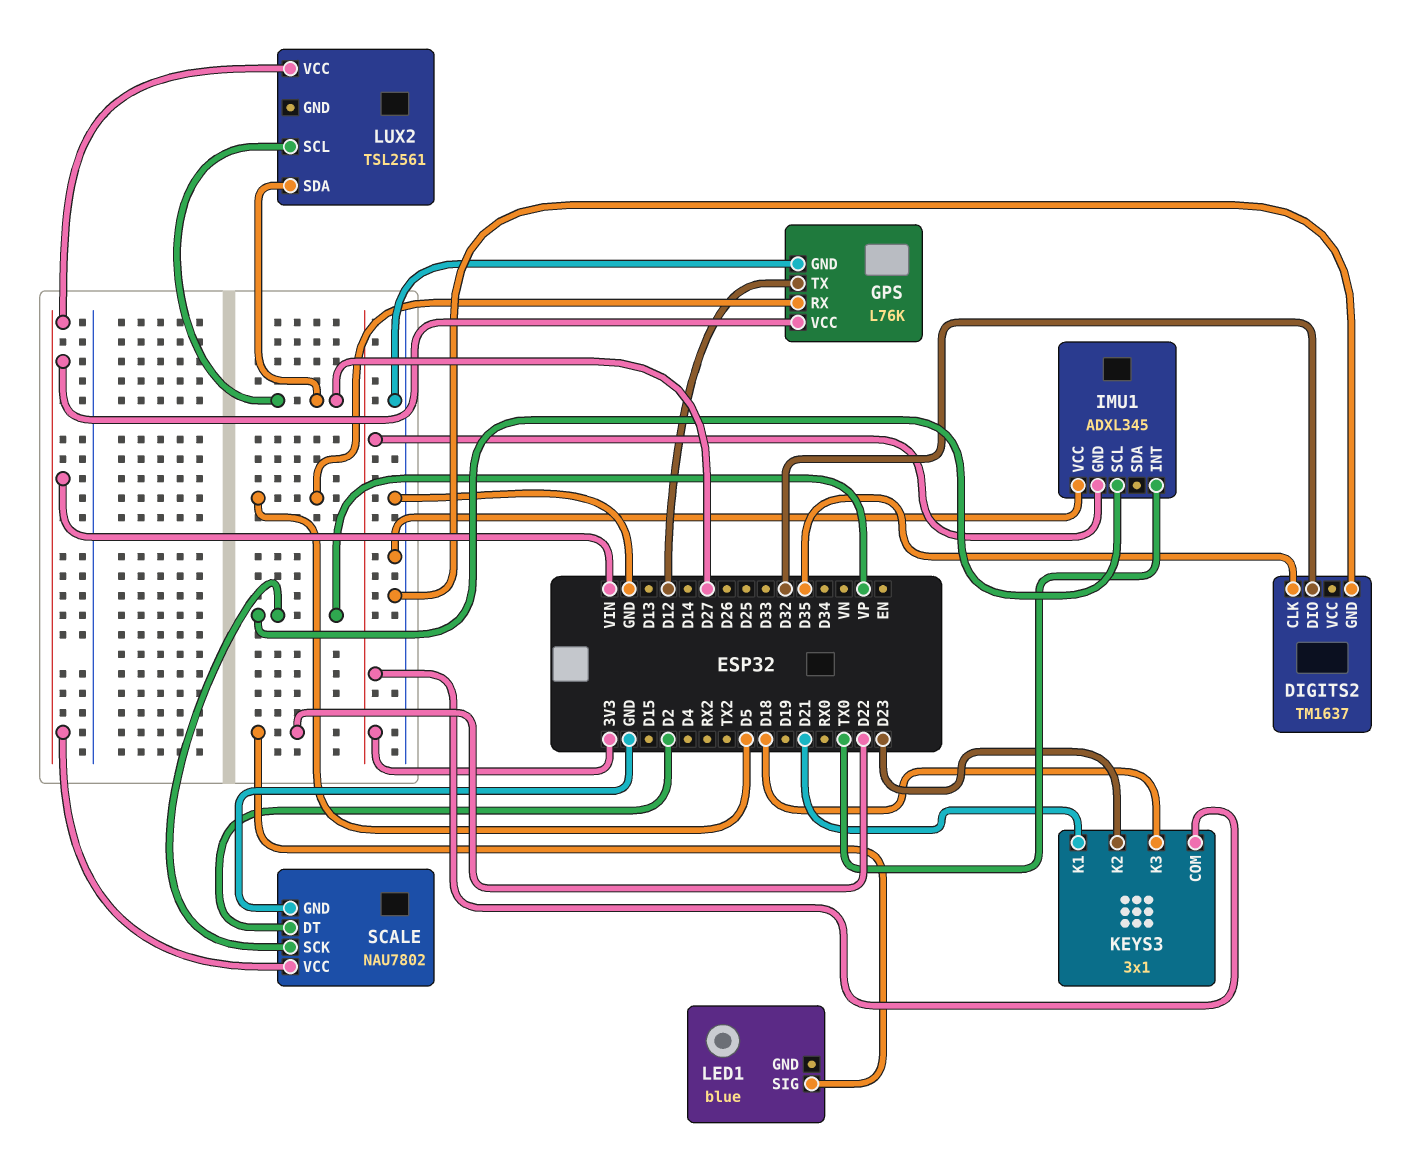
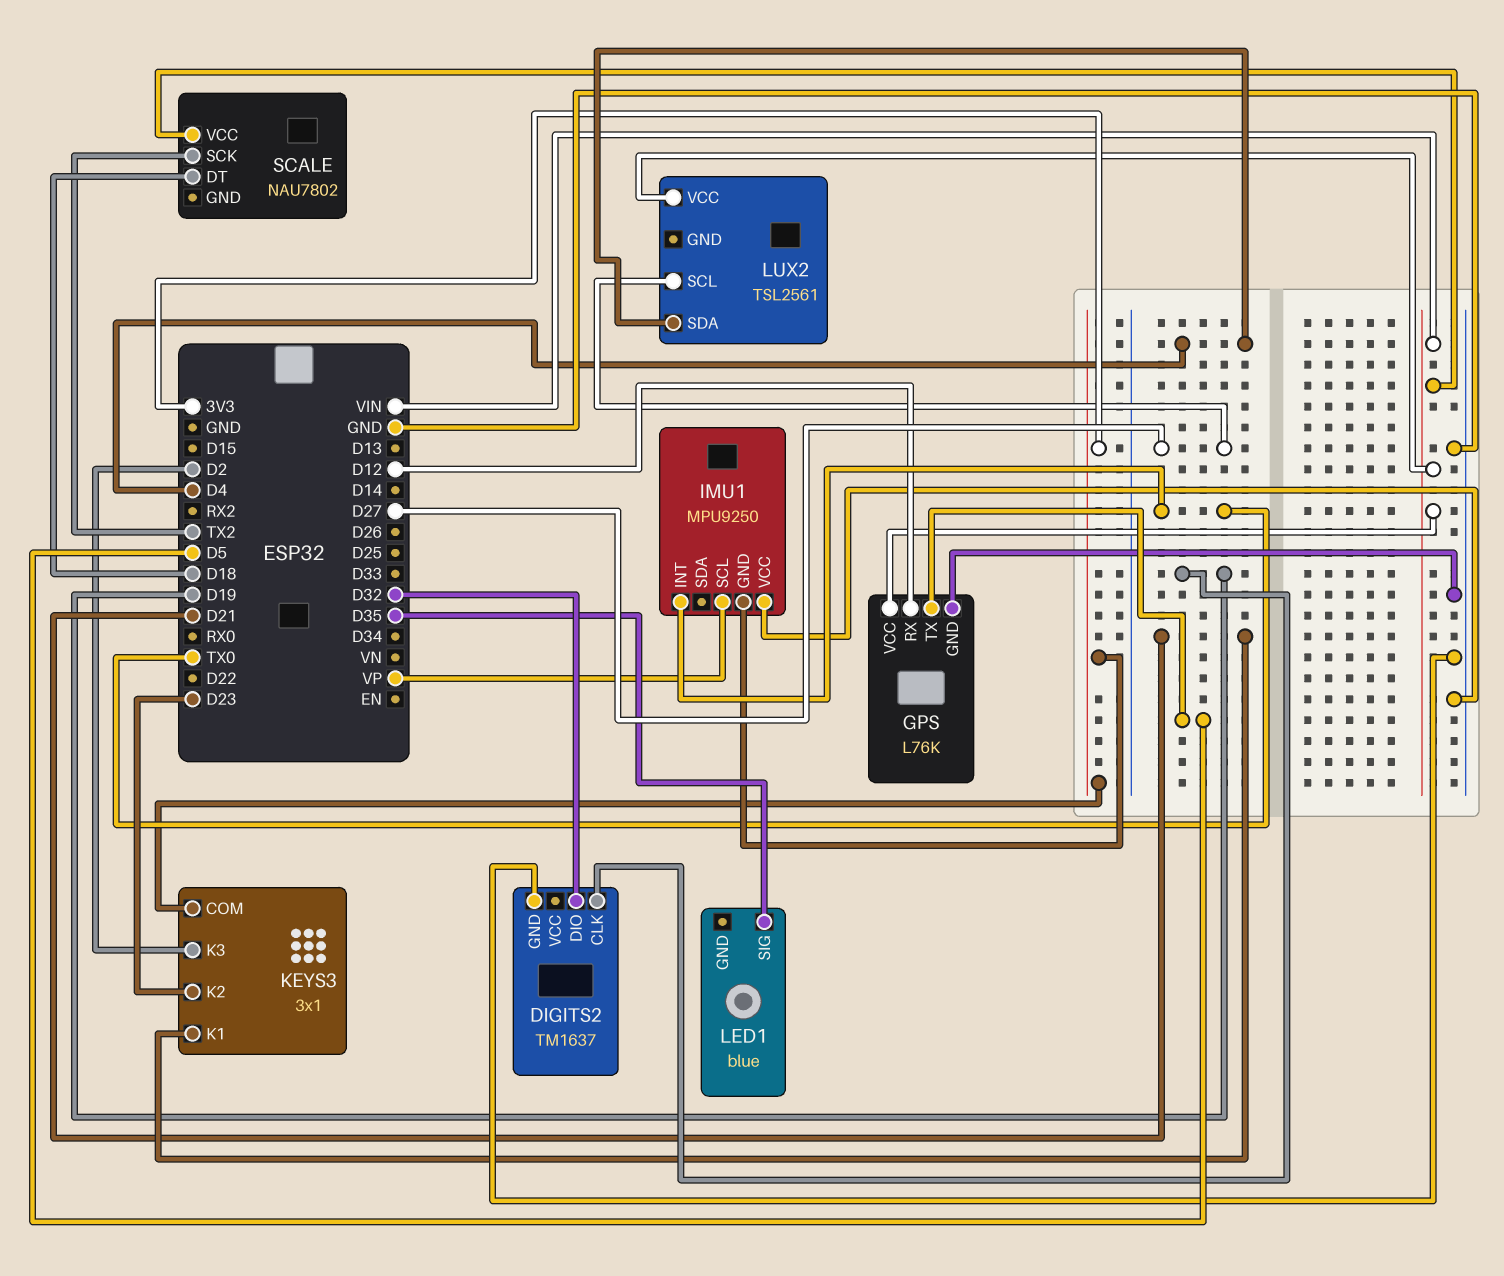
DIGITS2 pin CLK: D35 -> D19
GPS pin RX: D5 -> D12
GPS pin TX: D12 -> D5
IMU1: ADXL345 -> MPU9250
KEYS3 pin K3: D18 -> D2
LED1 pin SIG: D22 -> D35
LUX2 pin SDA: D27 -> D4
SCALE pin DT: D2 -> D18
SCALE pin GND: GND -> none
SCALE pin SCK: VP -> TX2

